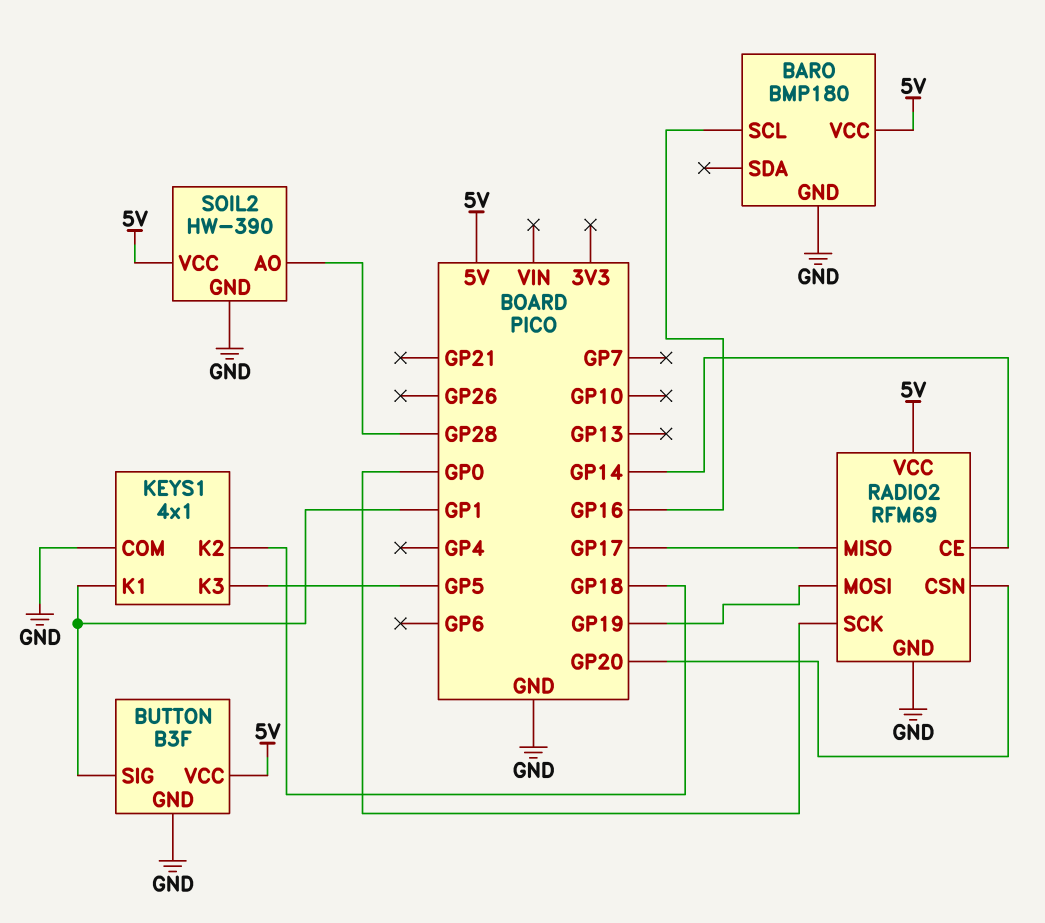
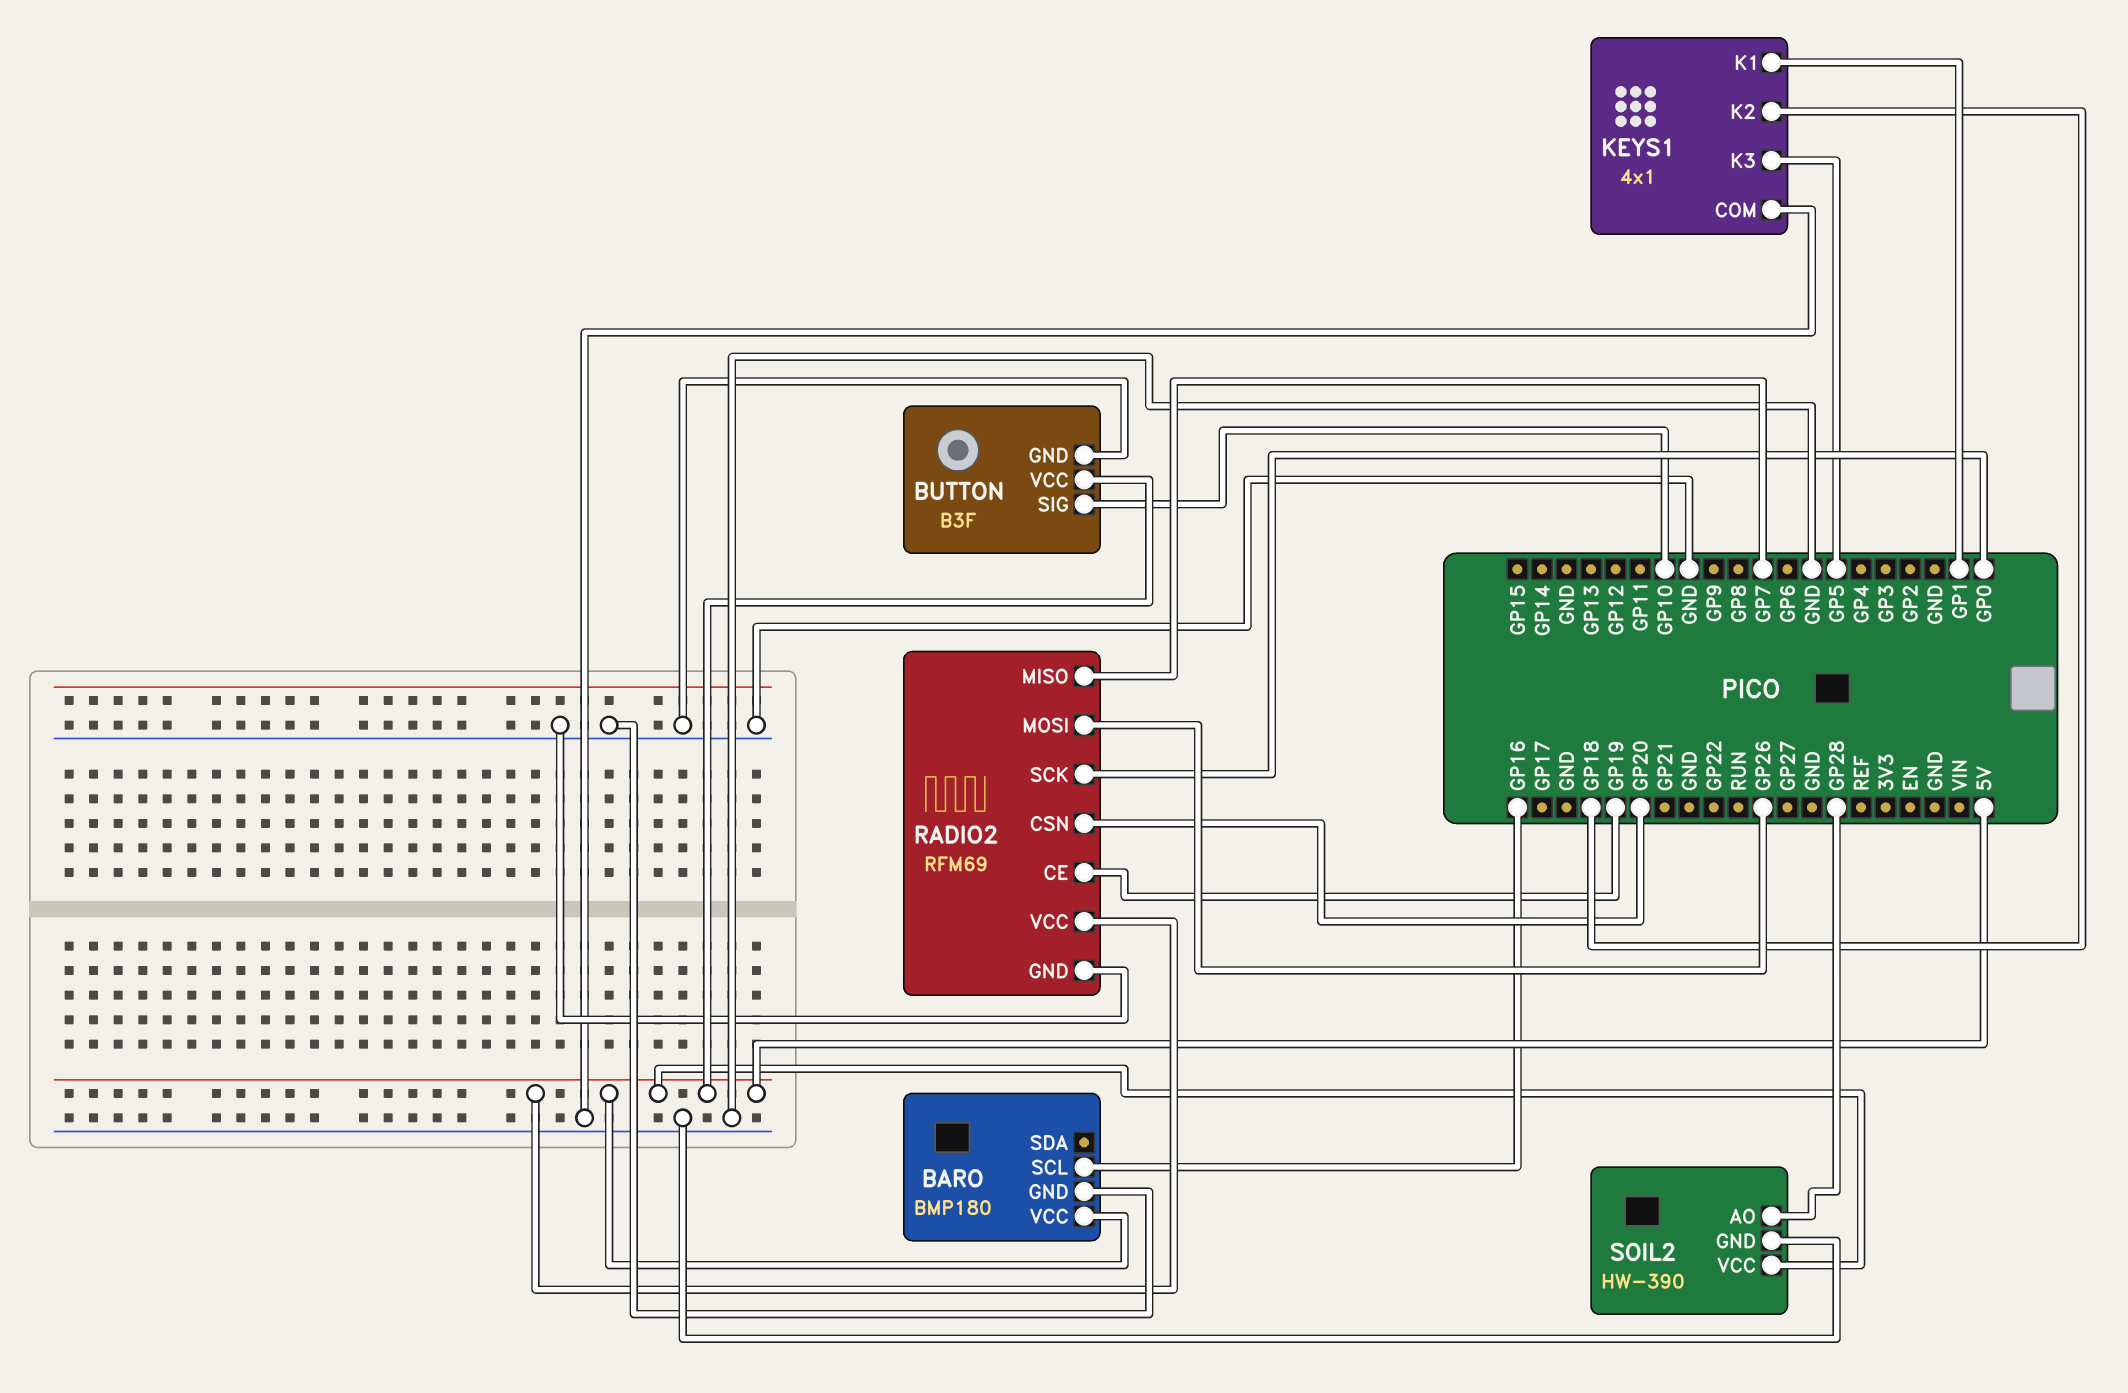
BUTTON pin SIG: GP1 -> GP10
RADIO2 pin CE: GP14 -> GP19
RADIO2 pin MISO: GP17 -> GP7
RADIO2 pin MOSI: GP19 -> GP26

